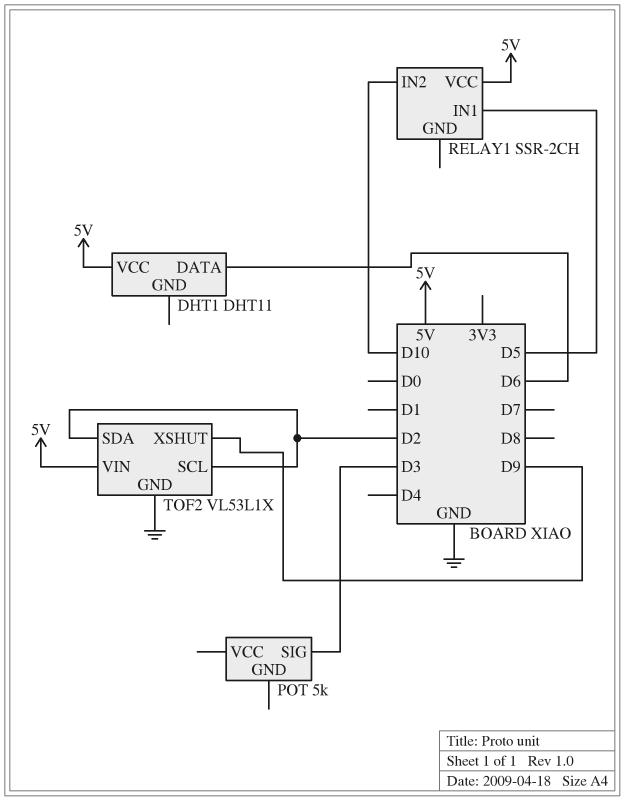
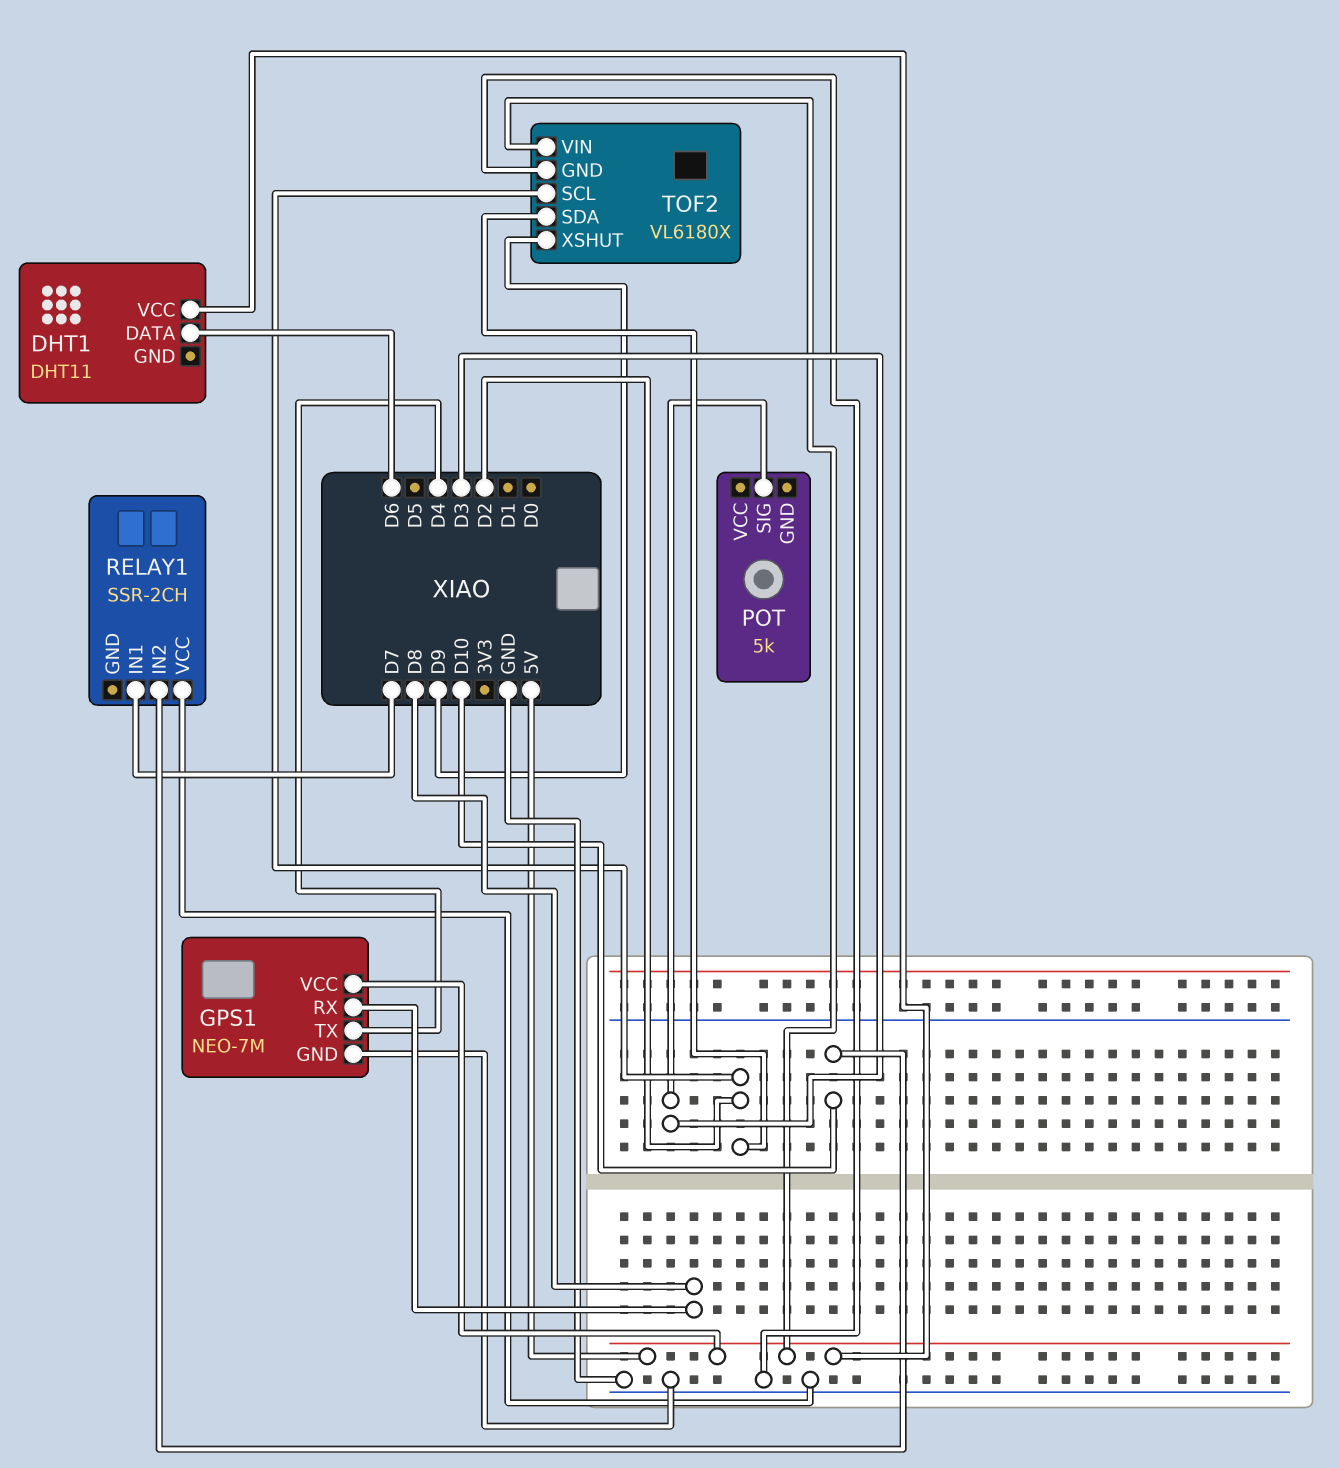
GPS1: none -> NEO-7M
GPS1 pin GND: none -> GND
GPS1 pin RX: none -> D8
GPS1 pin TX: none -> D4
GPS1 pin VCC: none -> 5V
RELAY1 pin IN1: D5 -> D7
RELAY1 pin VCC: 5V -> GND
TOF2: VL53L1X -> VL6180X

